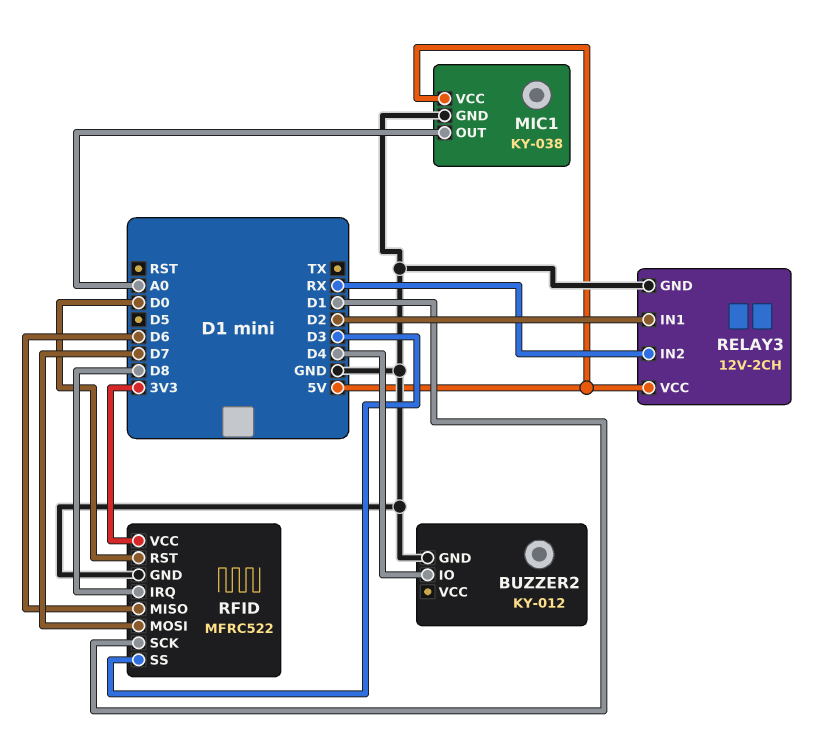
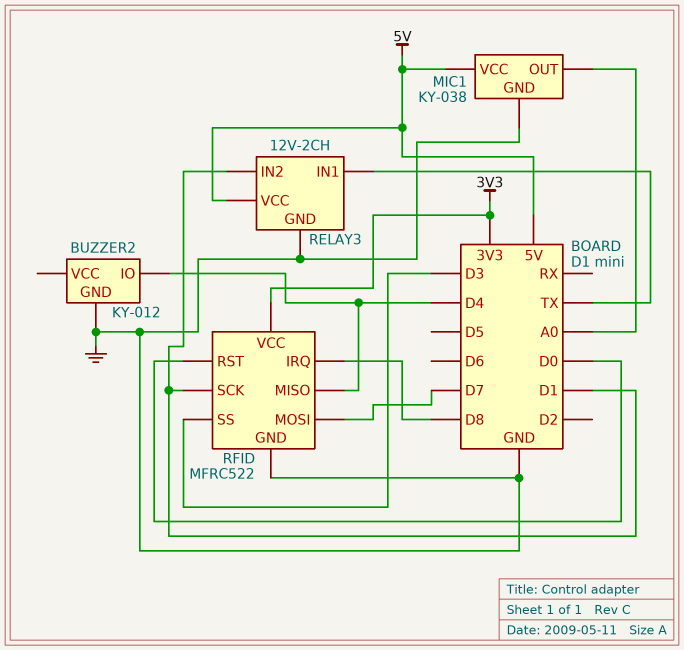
RELAY3 pin IN1: D2 -> TX
RELAY3 pin IN2: RX -> D1
RFID pin MISO: D6 -> D4

